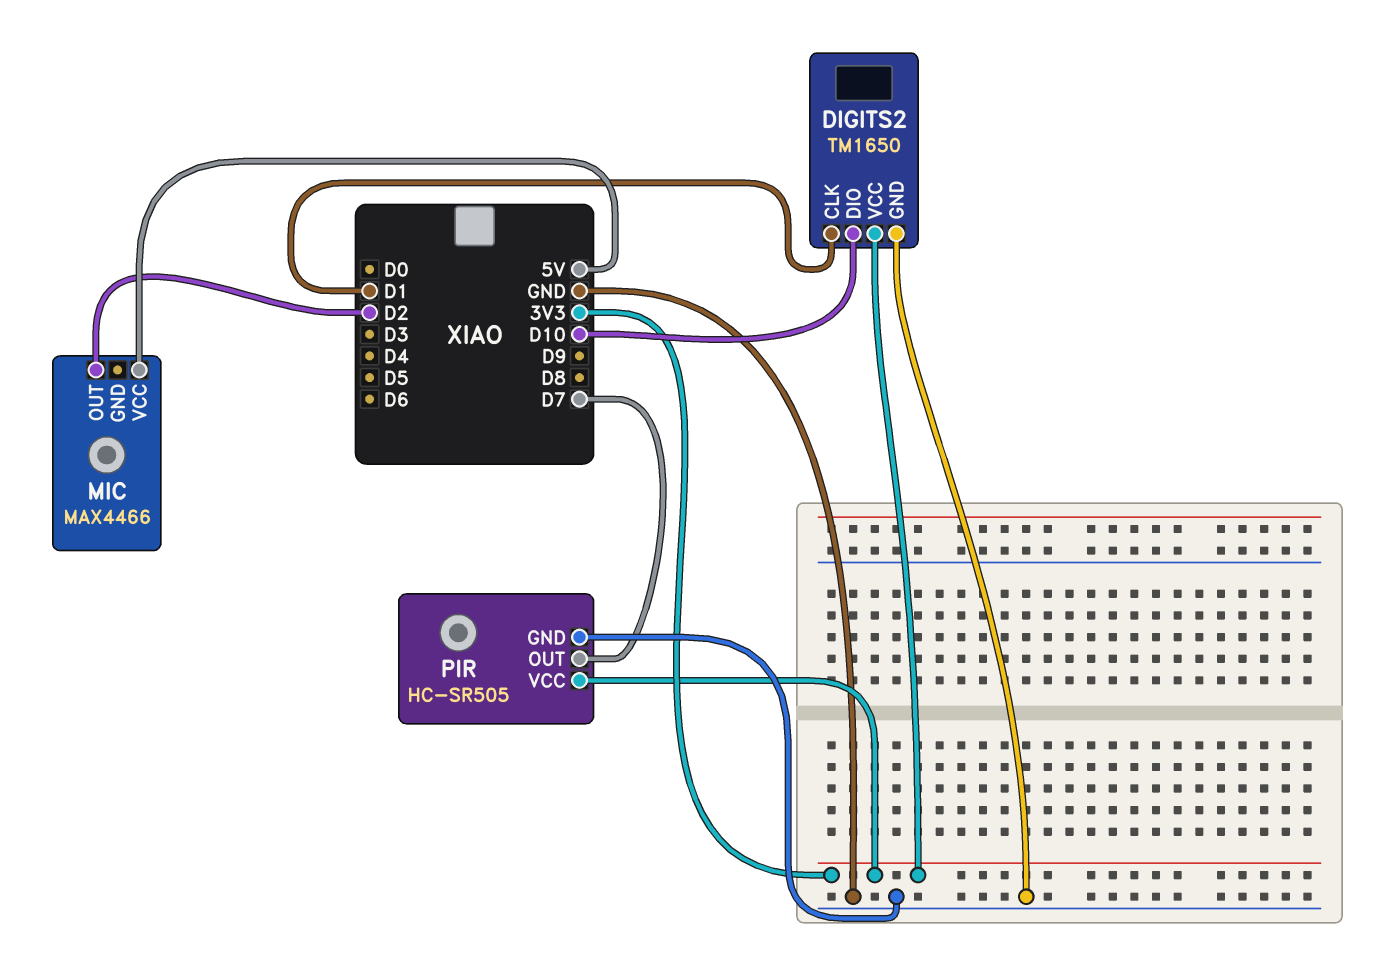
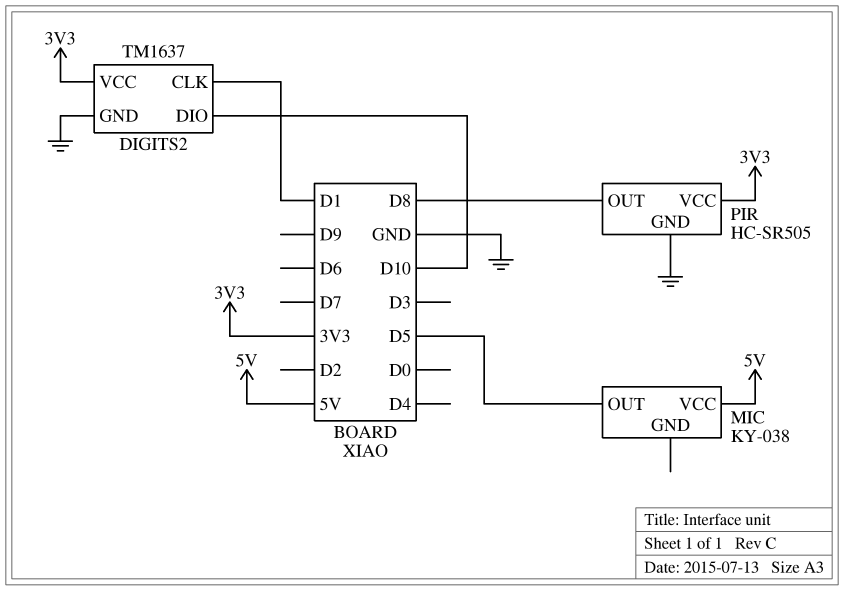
DIGITS2: TM1650 -> TM1637
MIC: MAX4466 -> KY-038
MIC pin OUT: D2 -> D5
PIR pin OUT: D7 -> D8

